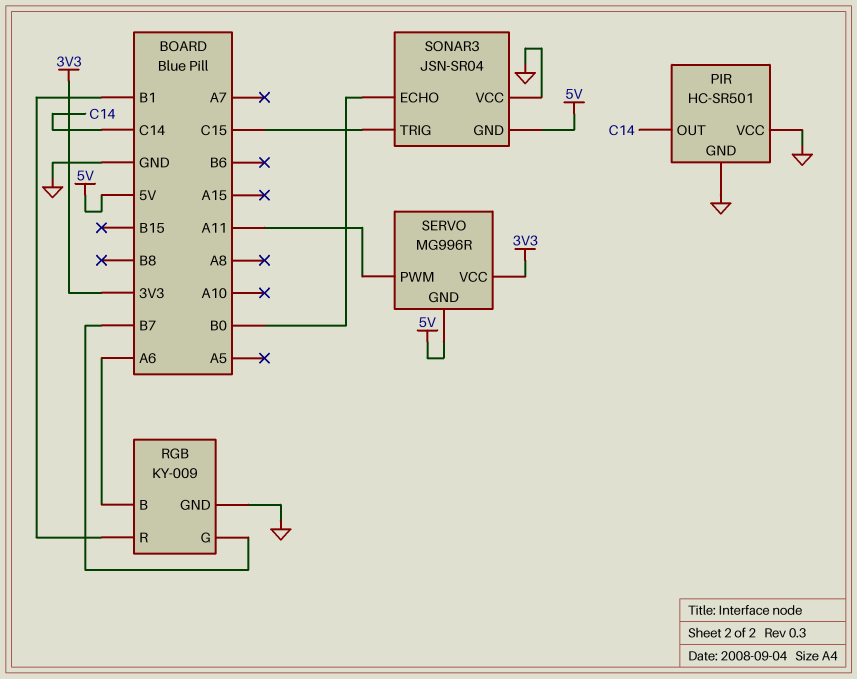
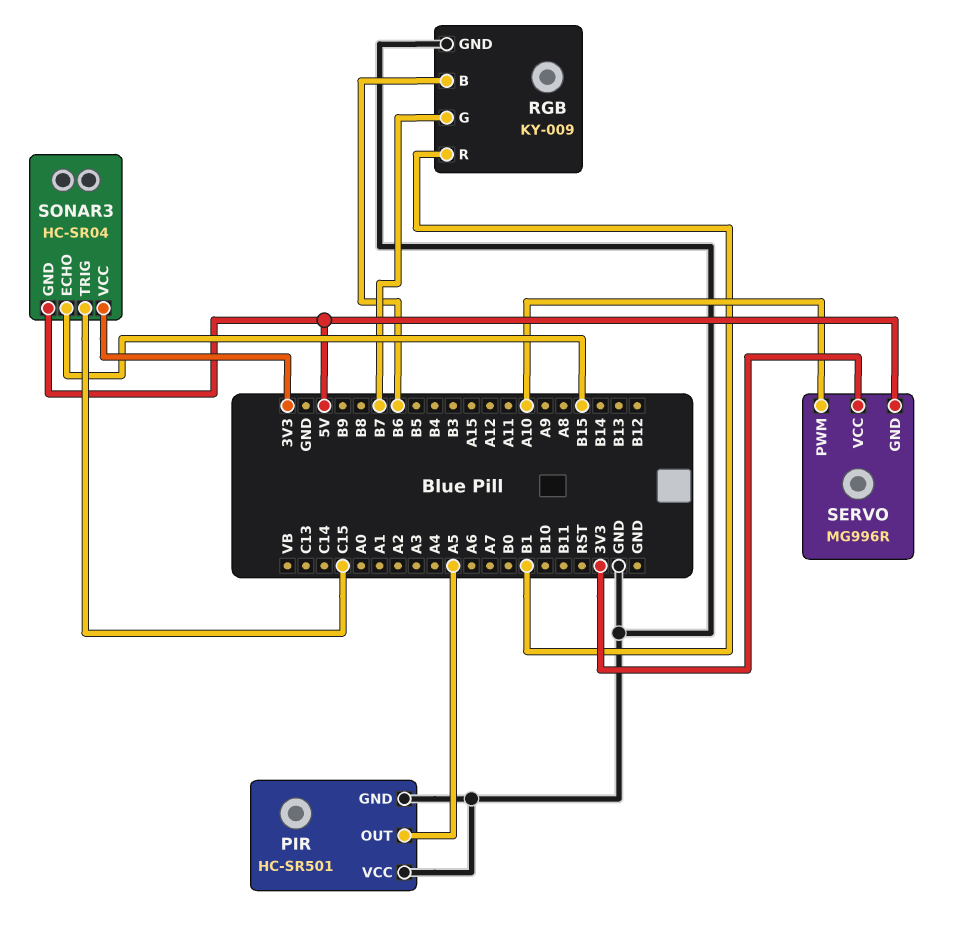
PIR pin OUT: C14 -> A5
RGB pin B: A6 -> B6
SERVO pin PWM: A11 -> A10
SONAR3: JSN-SR04 -> HC-SR04
SONAR3 pin ECHO: B0 -> B15
SONAR3 pin VCC: GND -> 3V3

